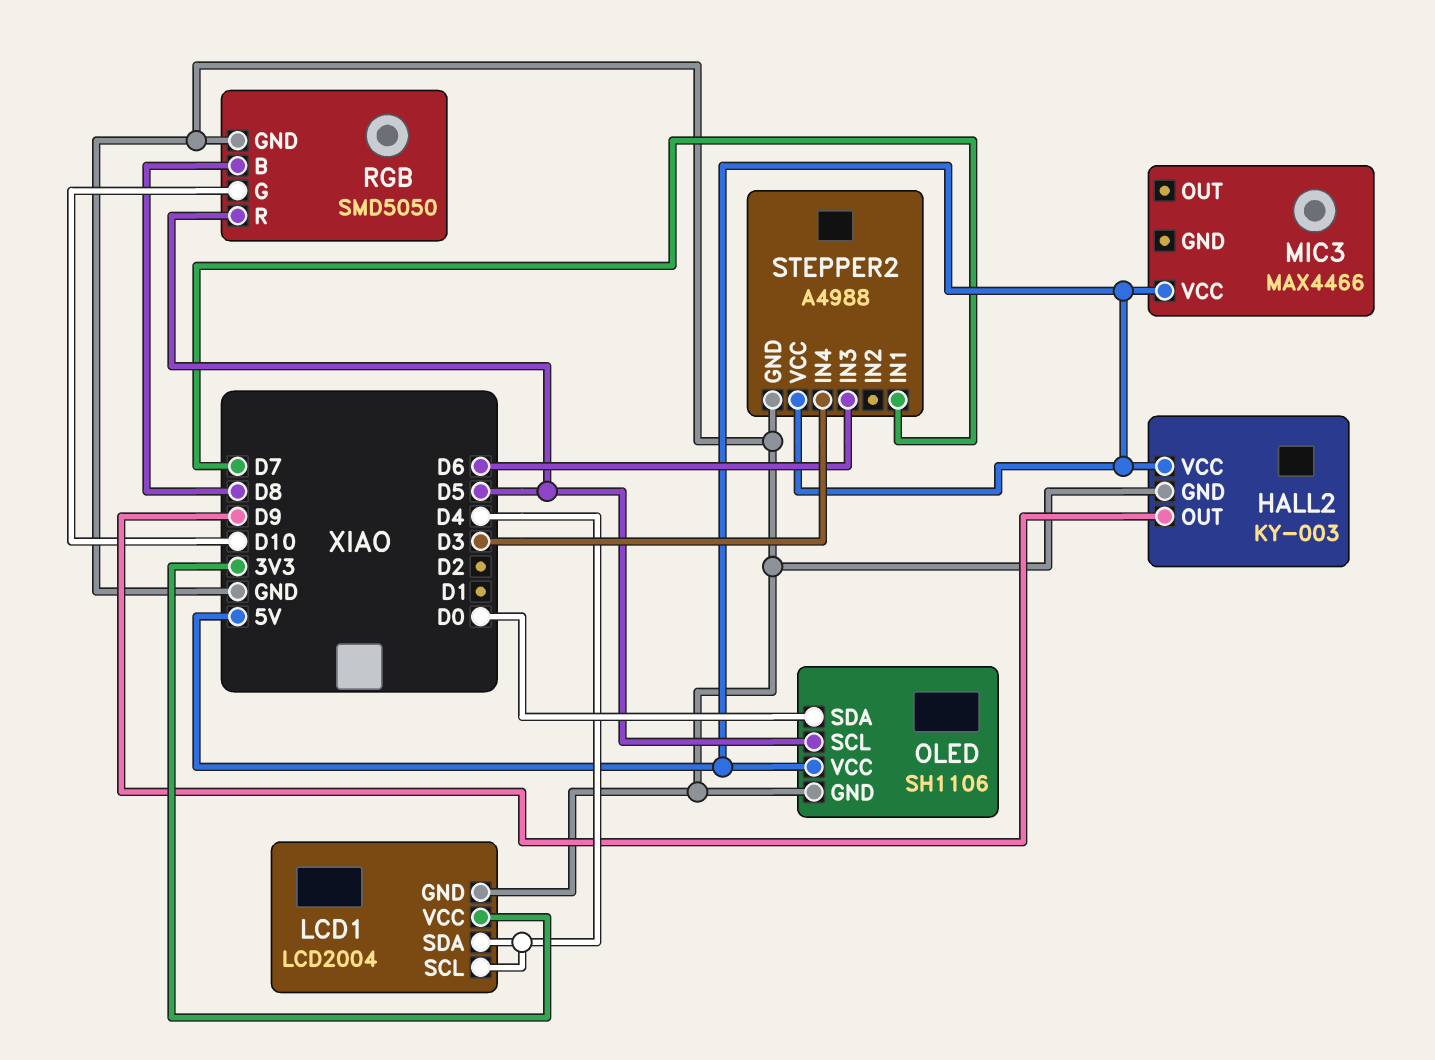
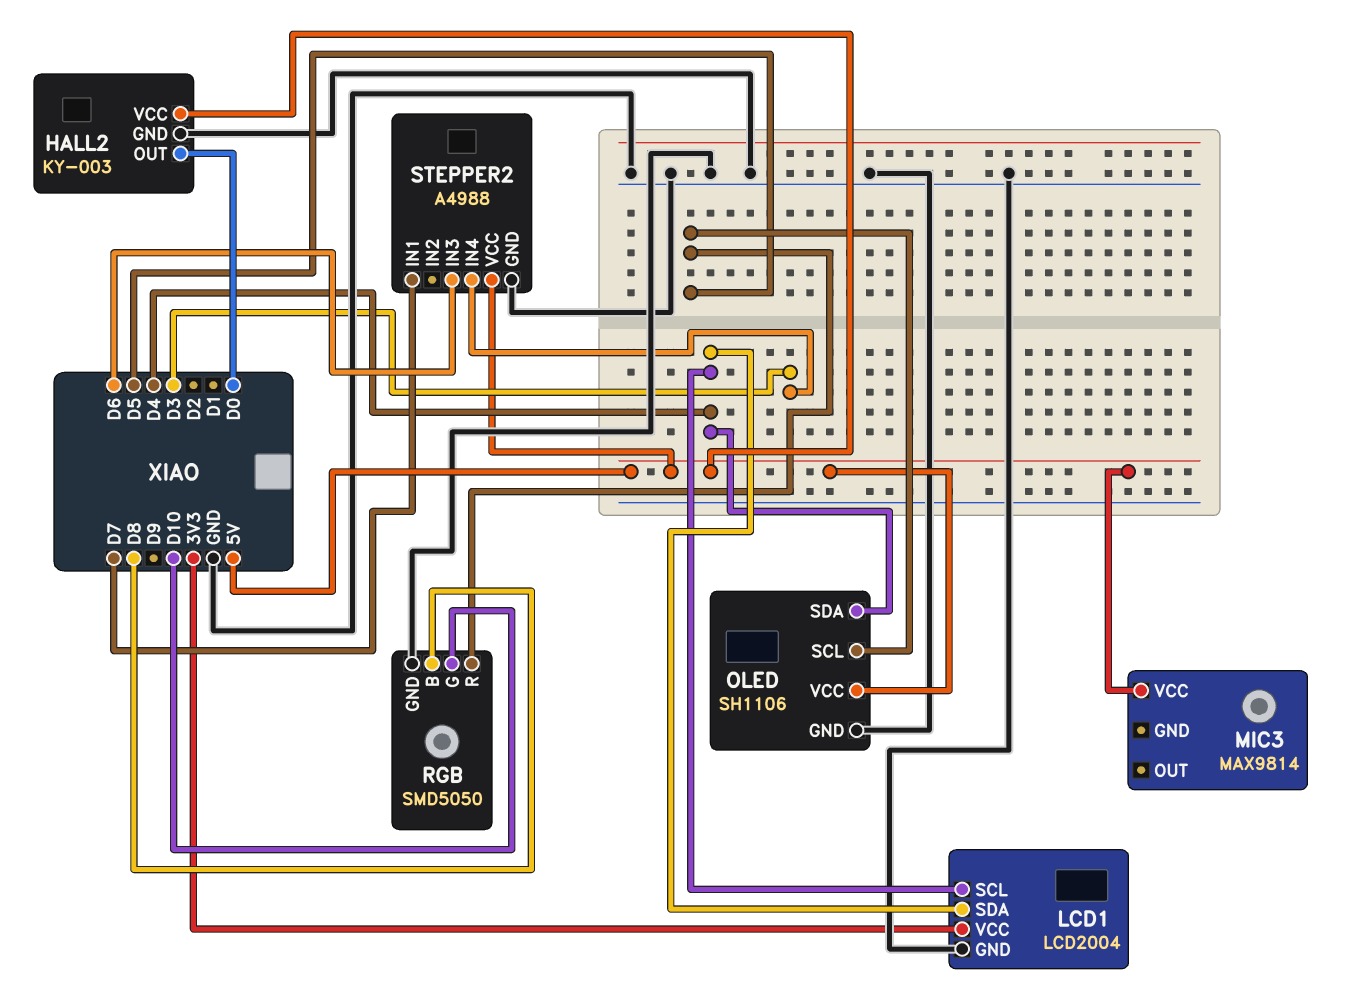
HALL2 pin OUT: D9 -> D0
MIC3: MAX4466 -> MAX9814
OLED pin SDA: D0 -> D4

